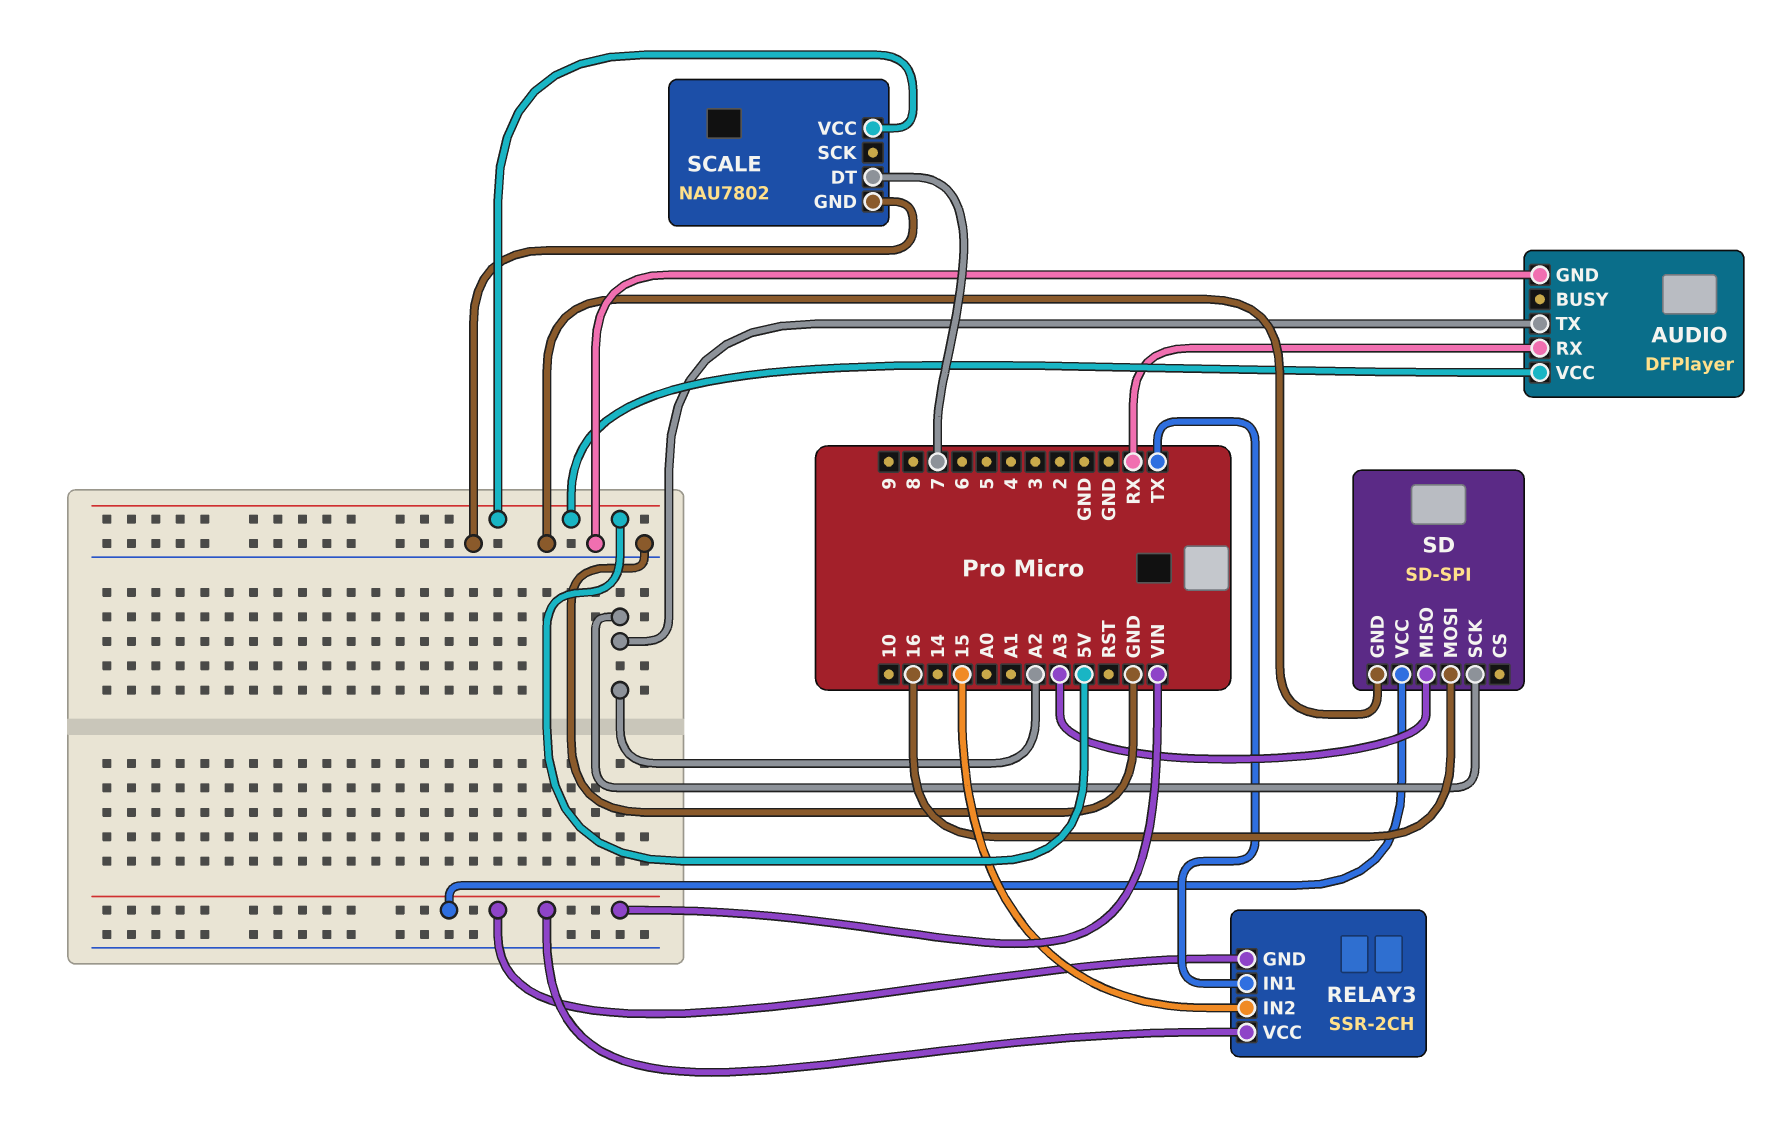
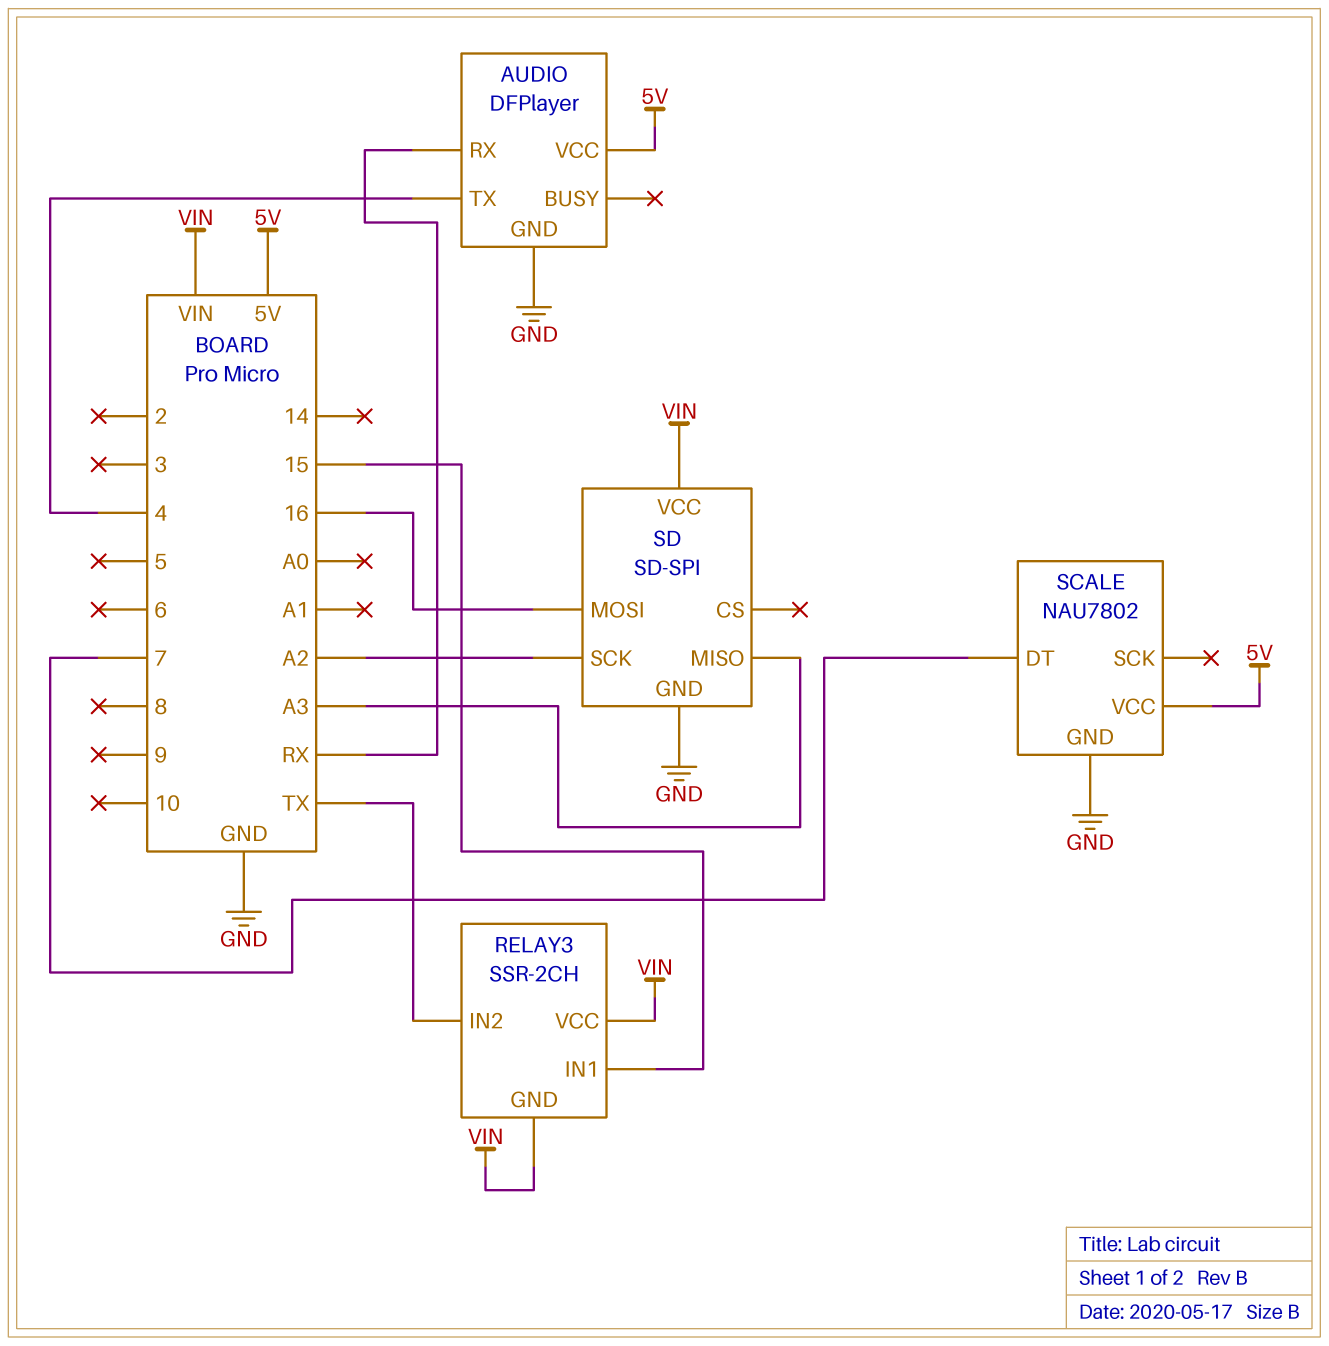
AUDIO pin TX: A2 -> 4
RELAY3 pin IN1: TX -> 15
RELAY3 pin IN2: 15 -> TX

